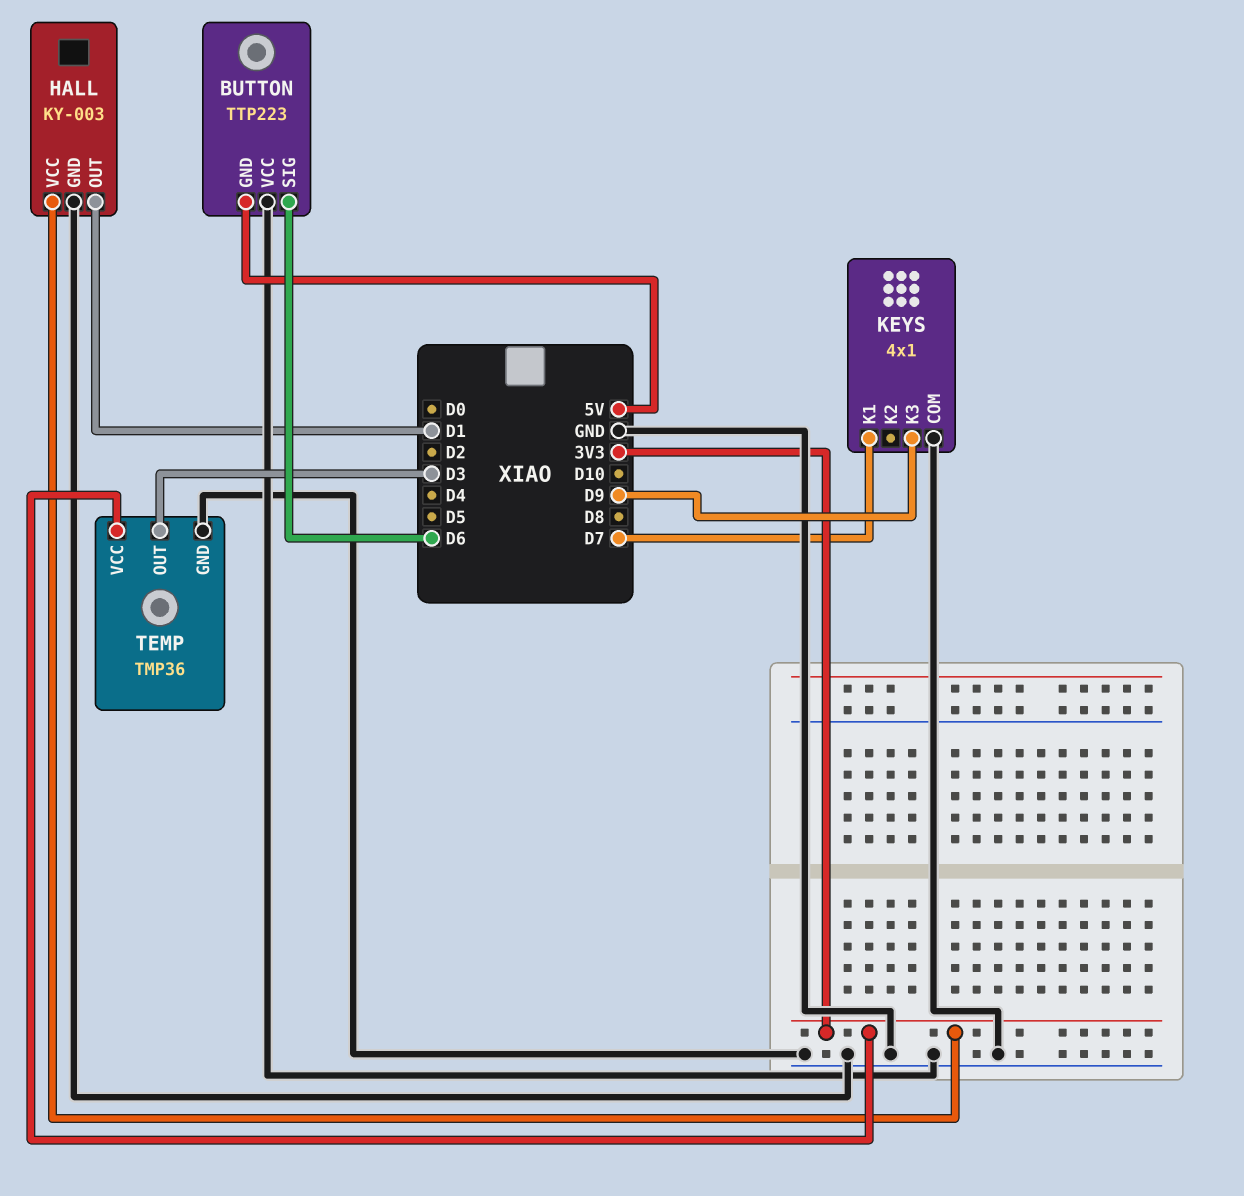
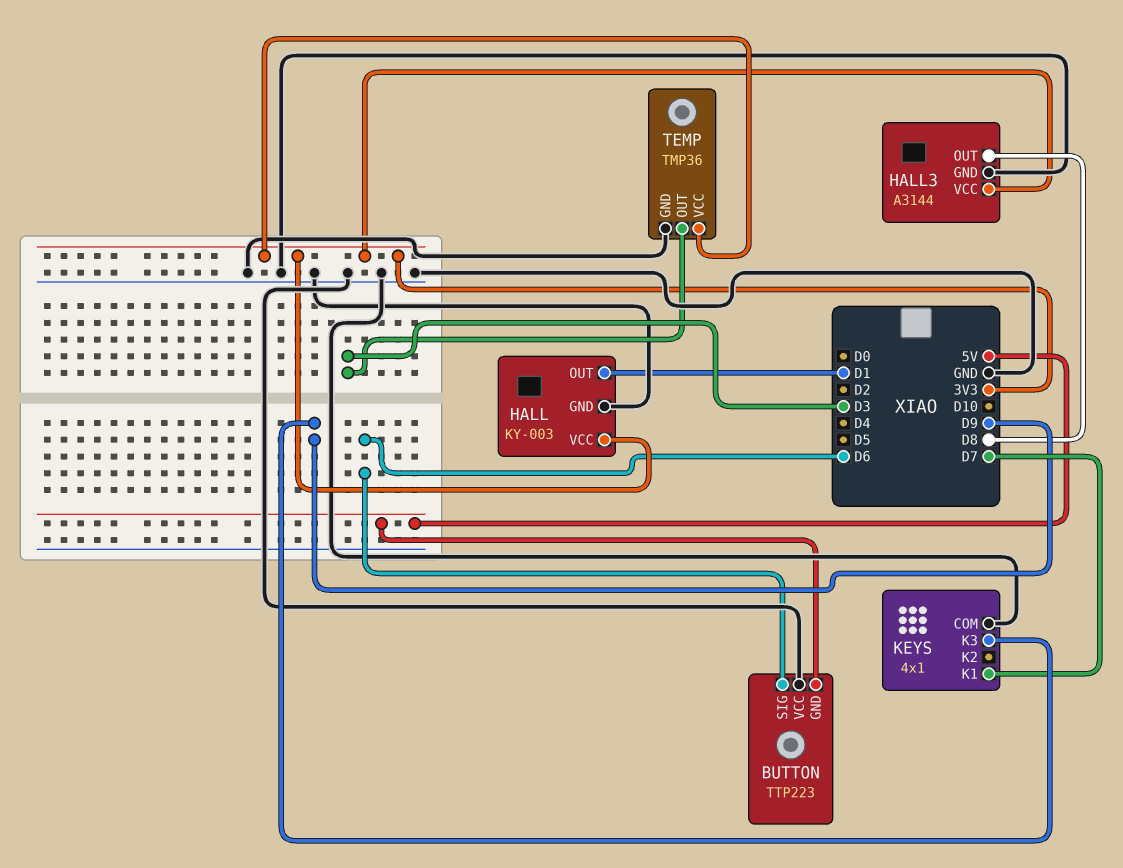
HALL3: none -> A3144
HALL3 pin GND: none -> GND
HALL3 pin OUT: none -> D8
HALL3 pin VCC: none -> 3V3

